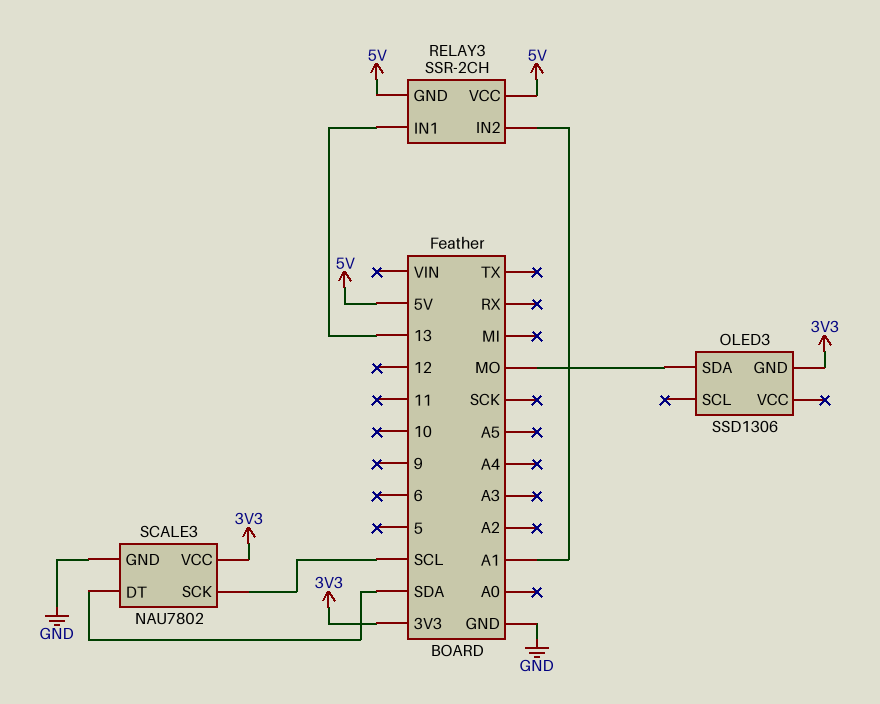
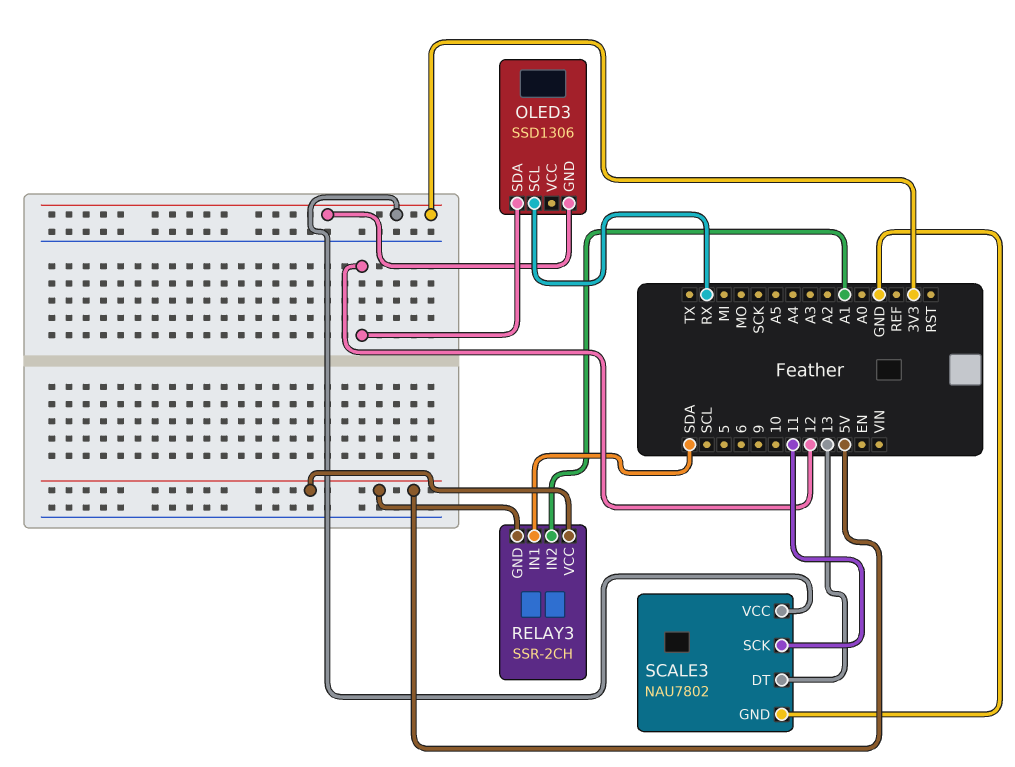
OLED3 pin SCL: none -> RX
OLED3 pin SDA: MO -> 12
RELAY3 pin IN1: 13 -> SDA
SCALE3 pin DT: SDA -> 13
SCALE3 pin SCK: SCL -> 11

